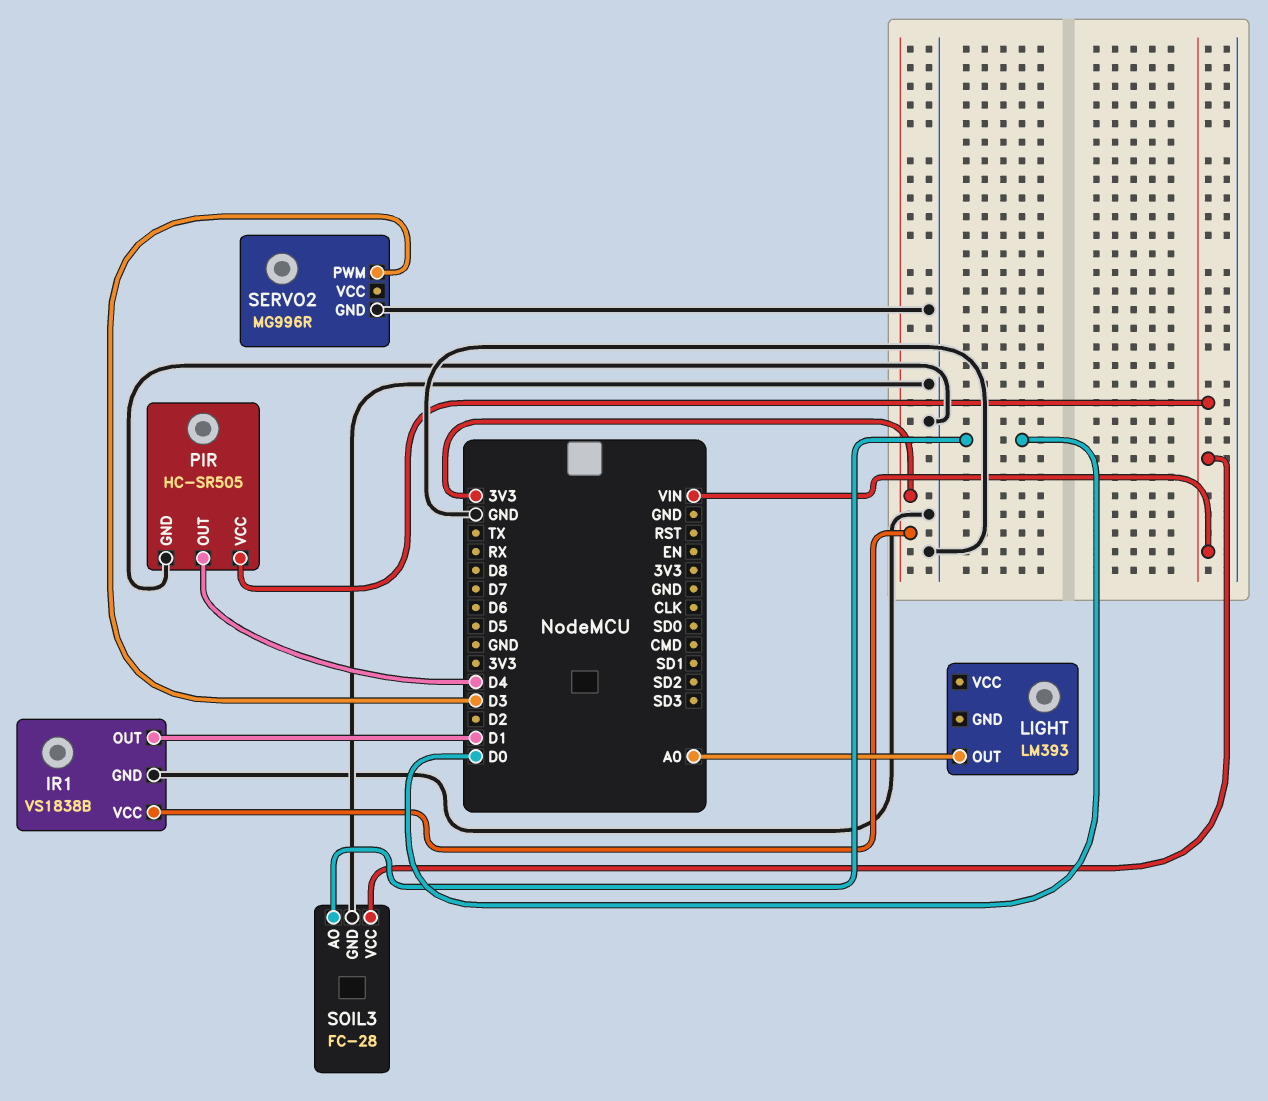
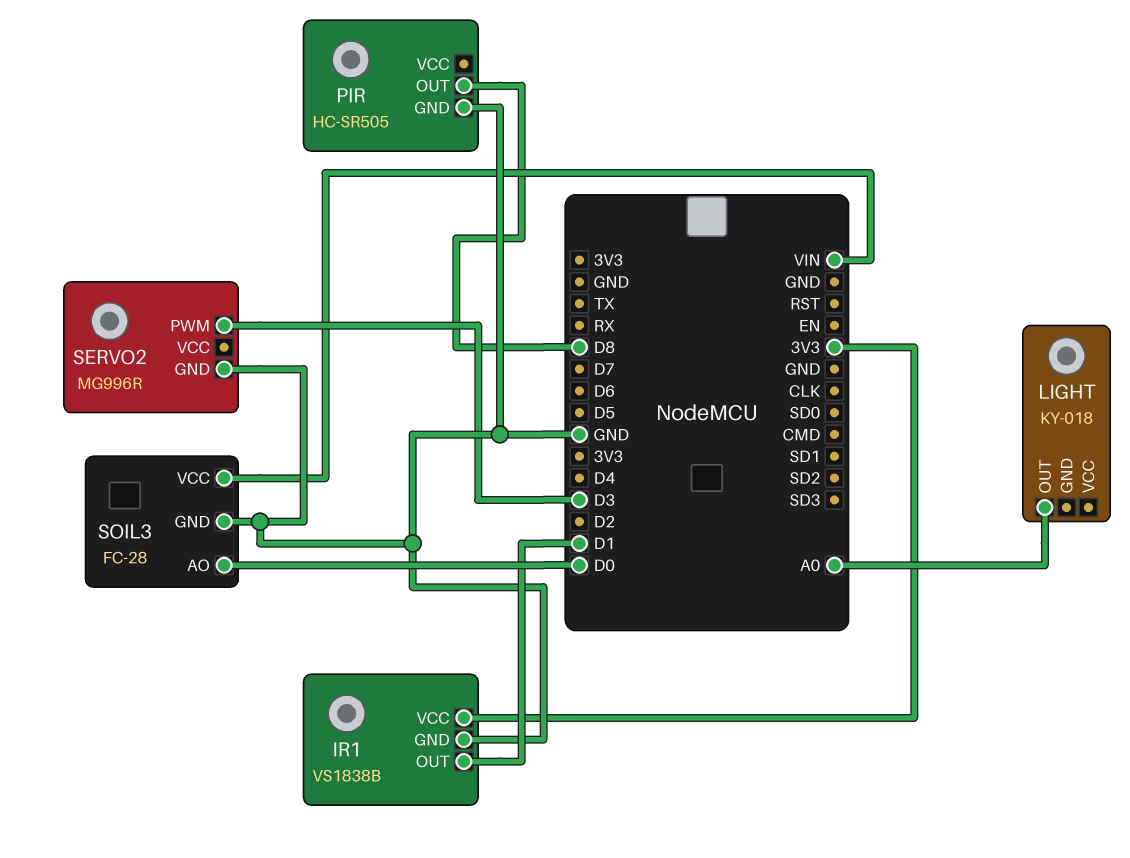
LIGHT: LM393 -> KY-018
PIR pin OUT: D4 -> D8
PIR pin VCC: VIN -> none

